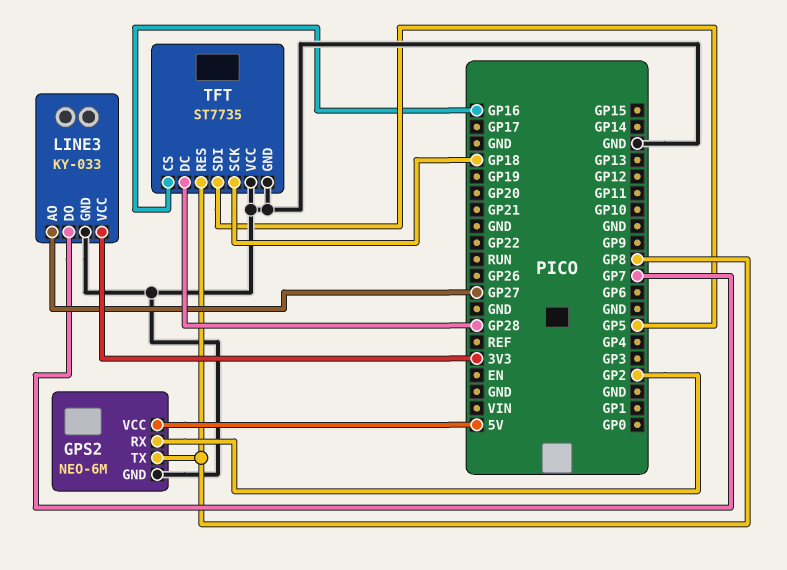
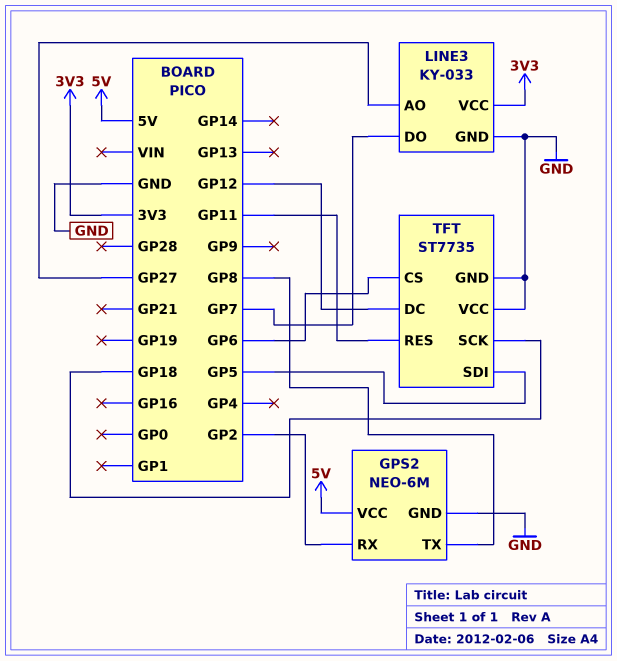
TFT pin CS: GP16 -> GP6
TFT pin DC: GP28 -> GP12
TFT pin RES: GP8 -> GP11

